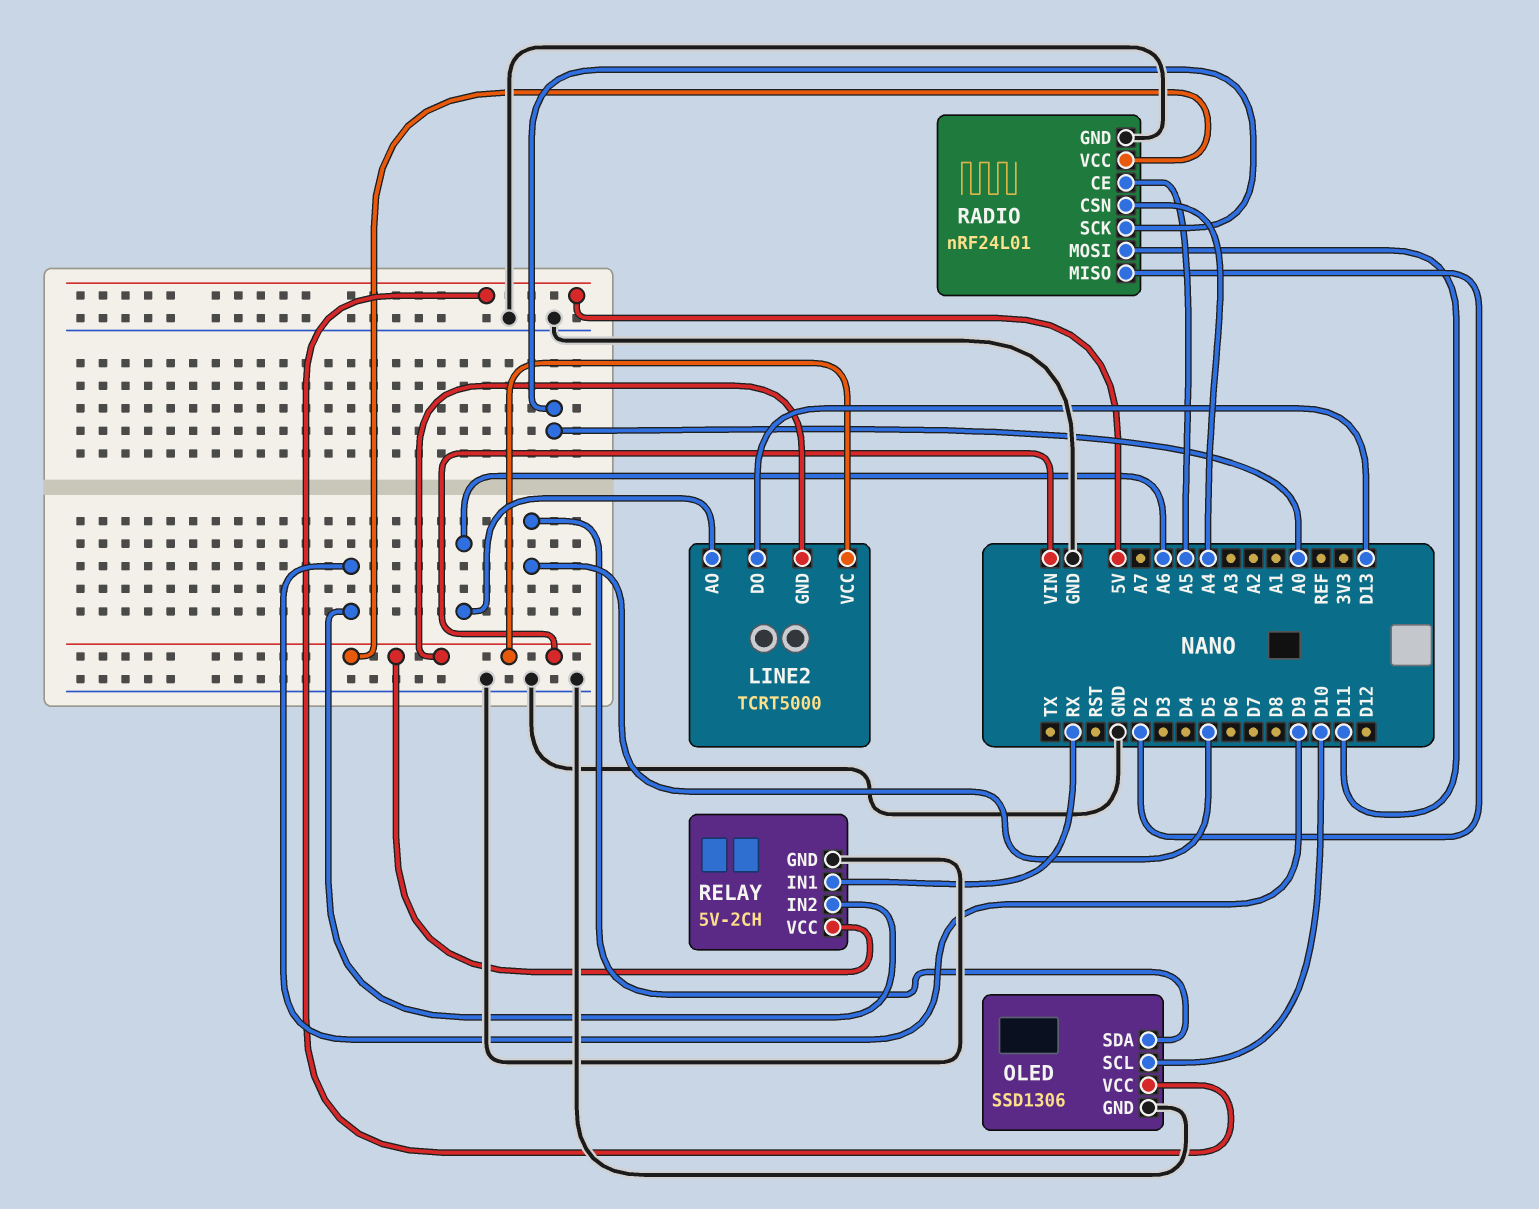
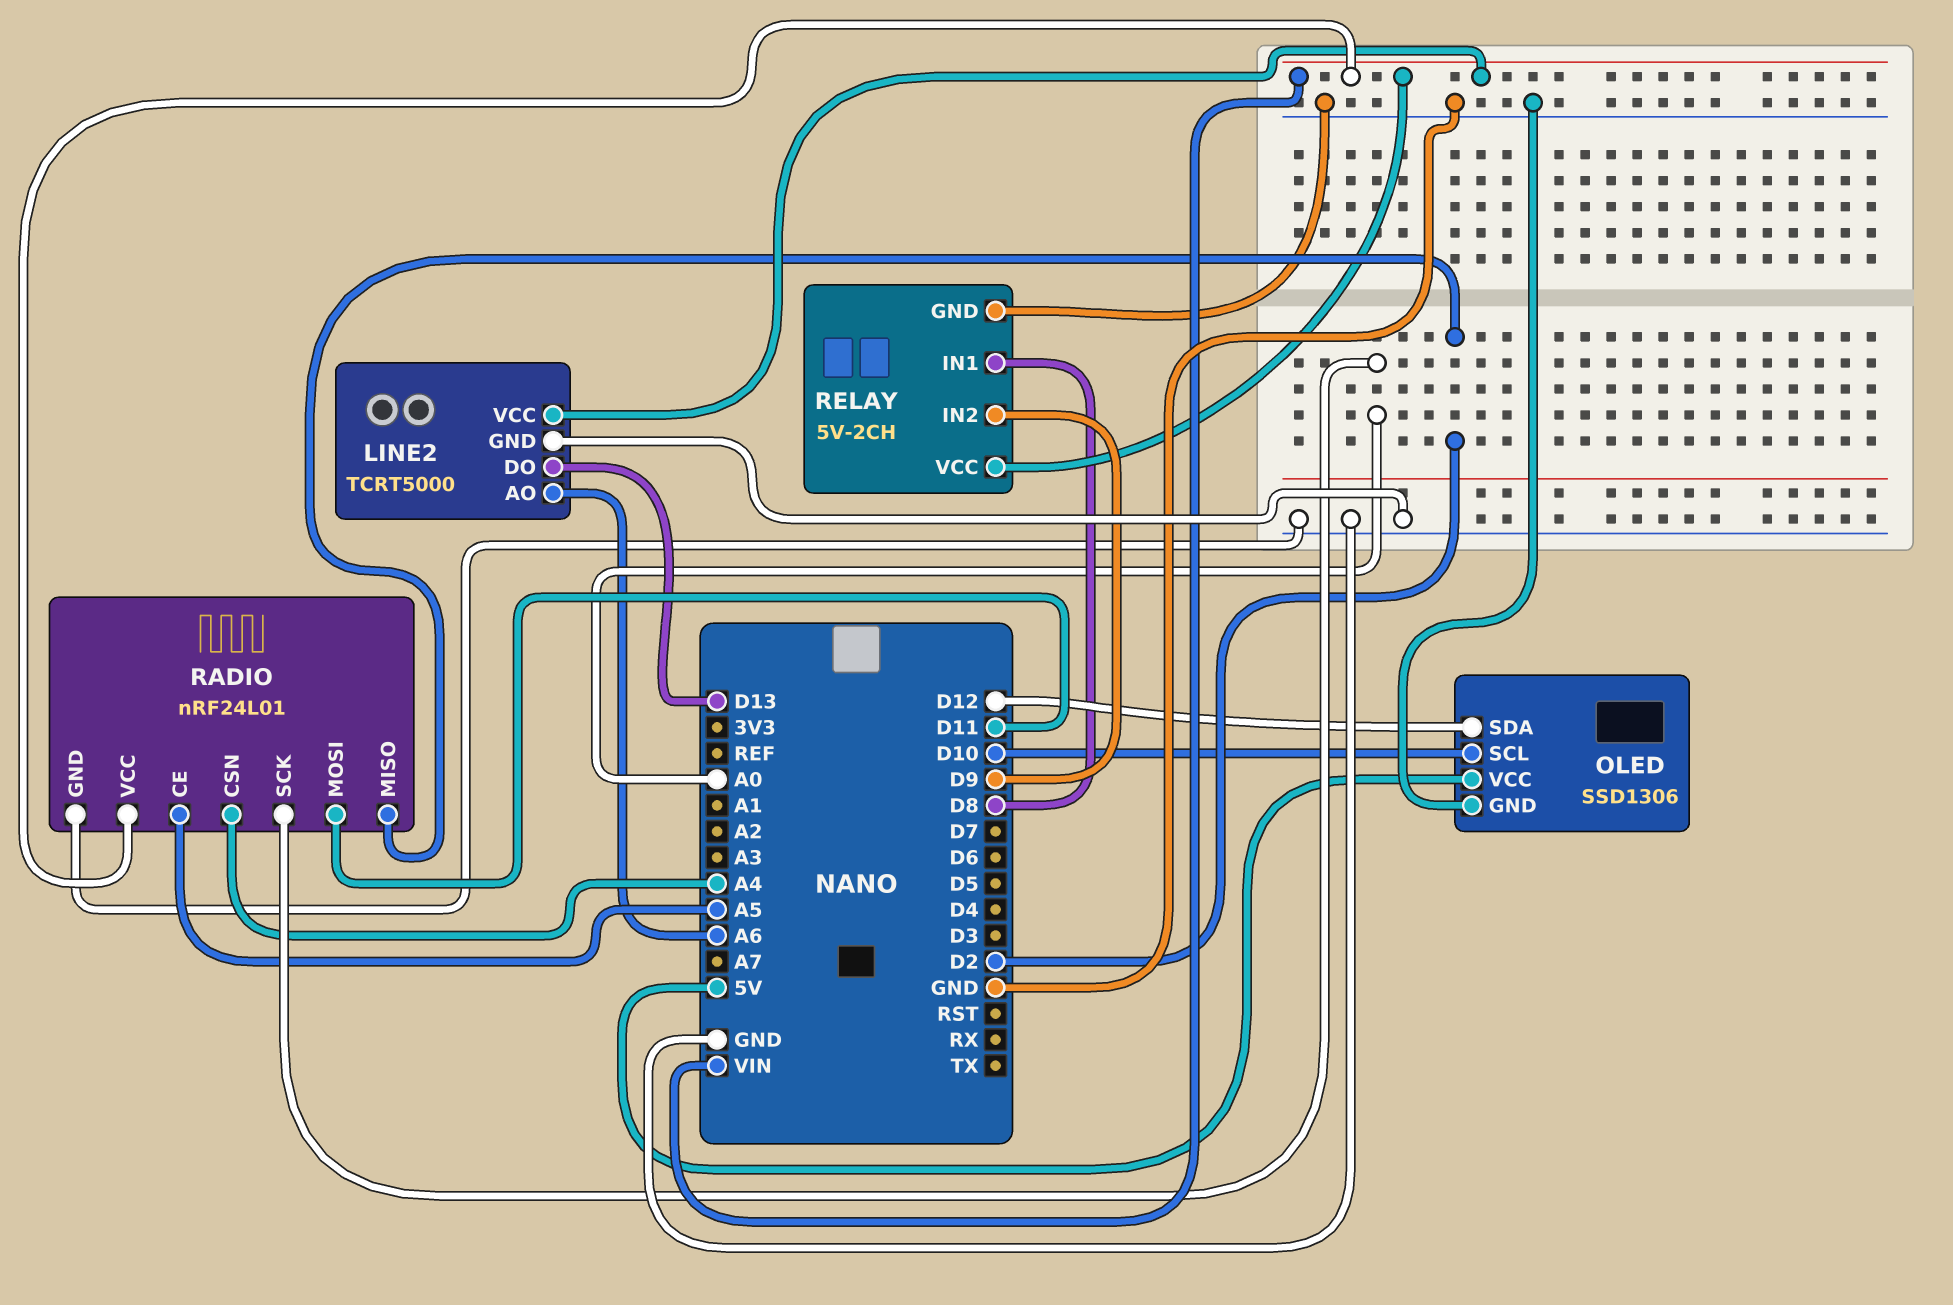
LINE2 pin GND: VIN -> GND
OLED pin SDA: D5 -> D12
RELAY pin IN1: RX -> D8

